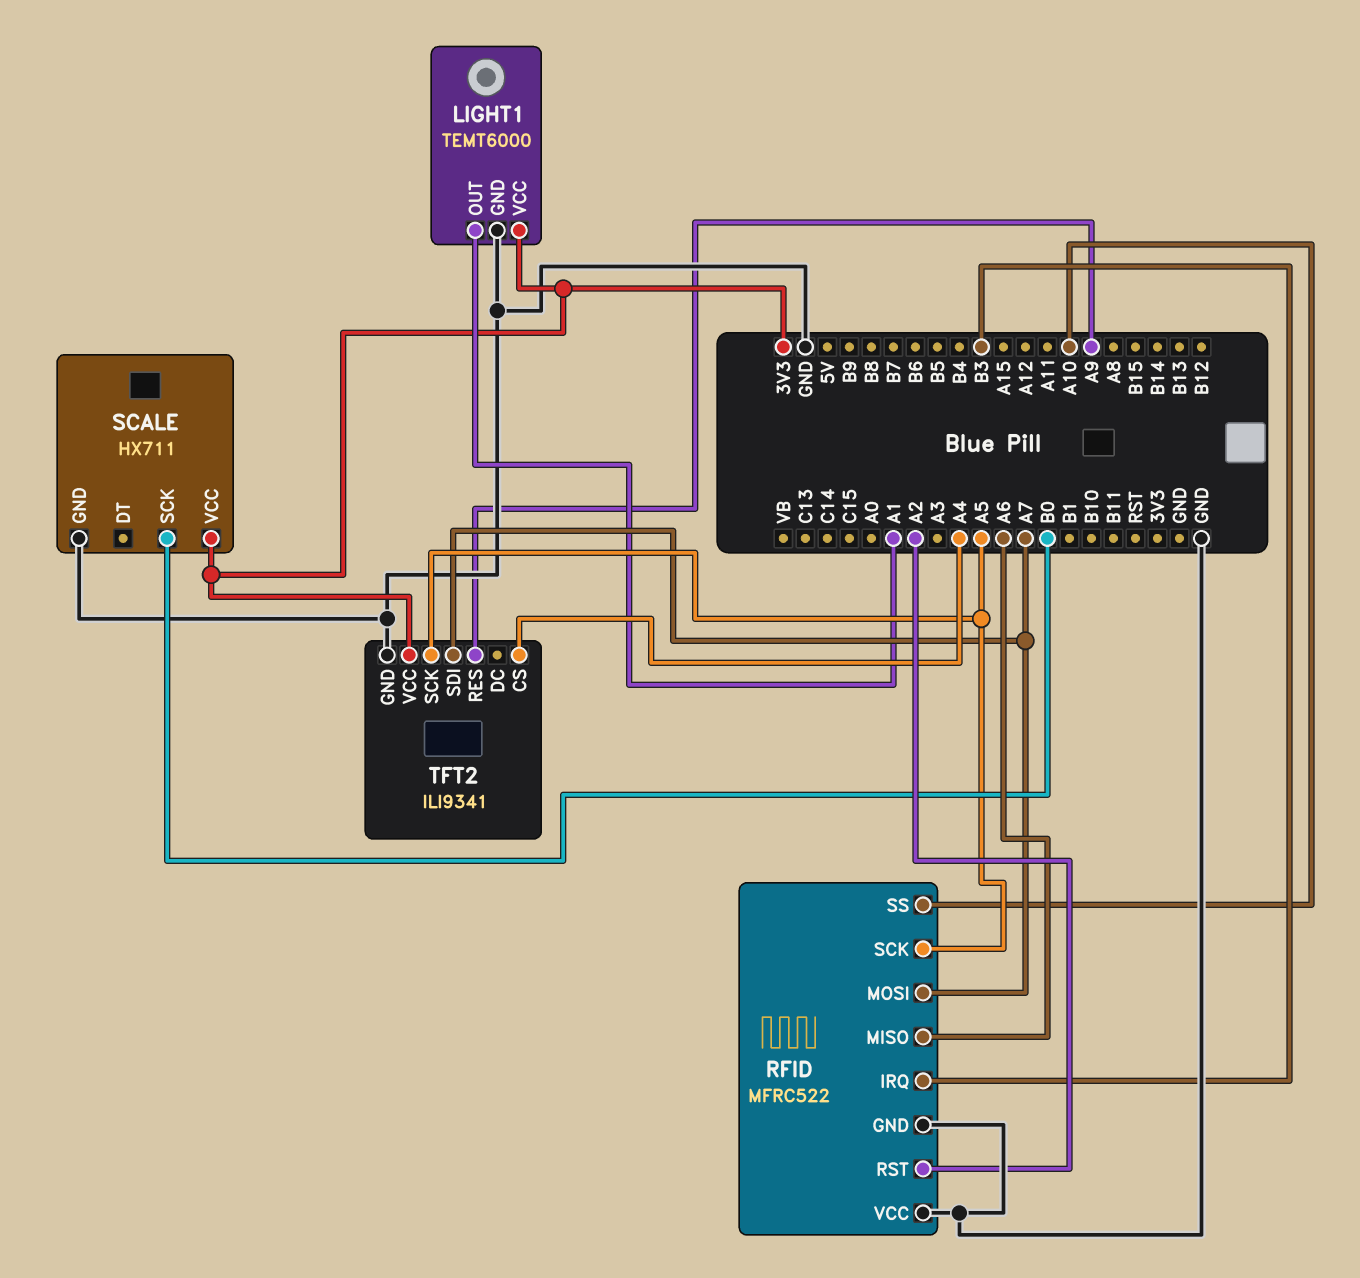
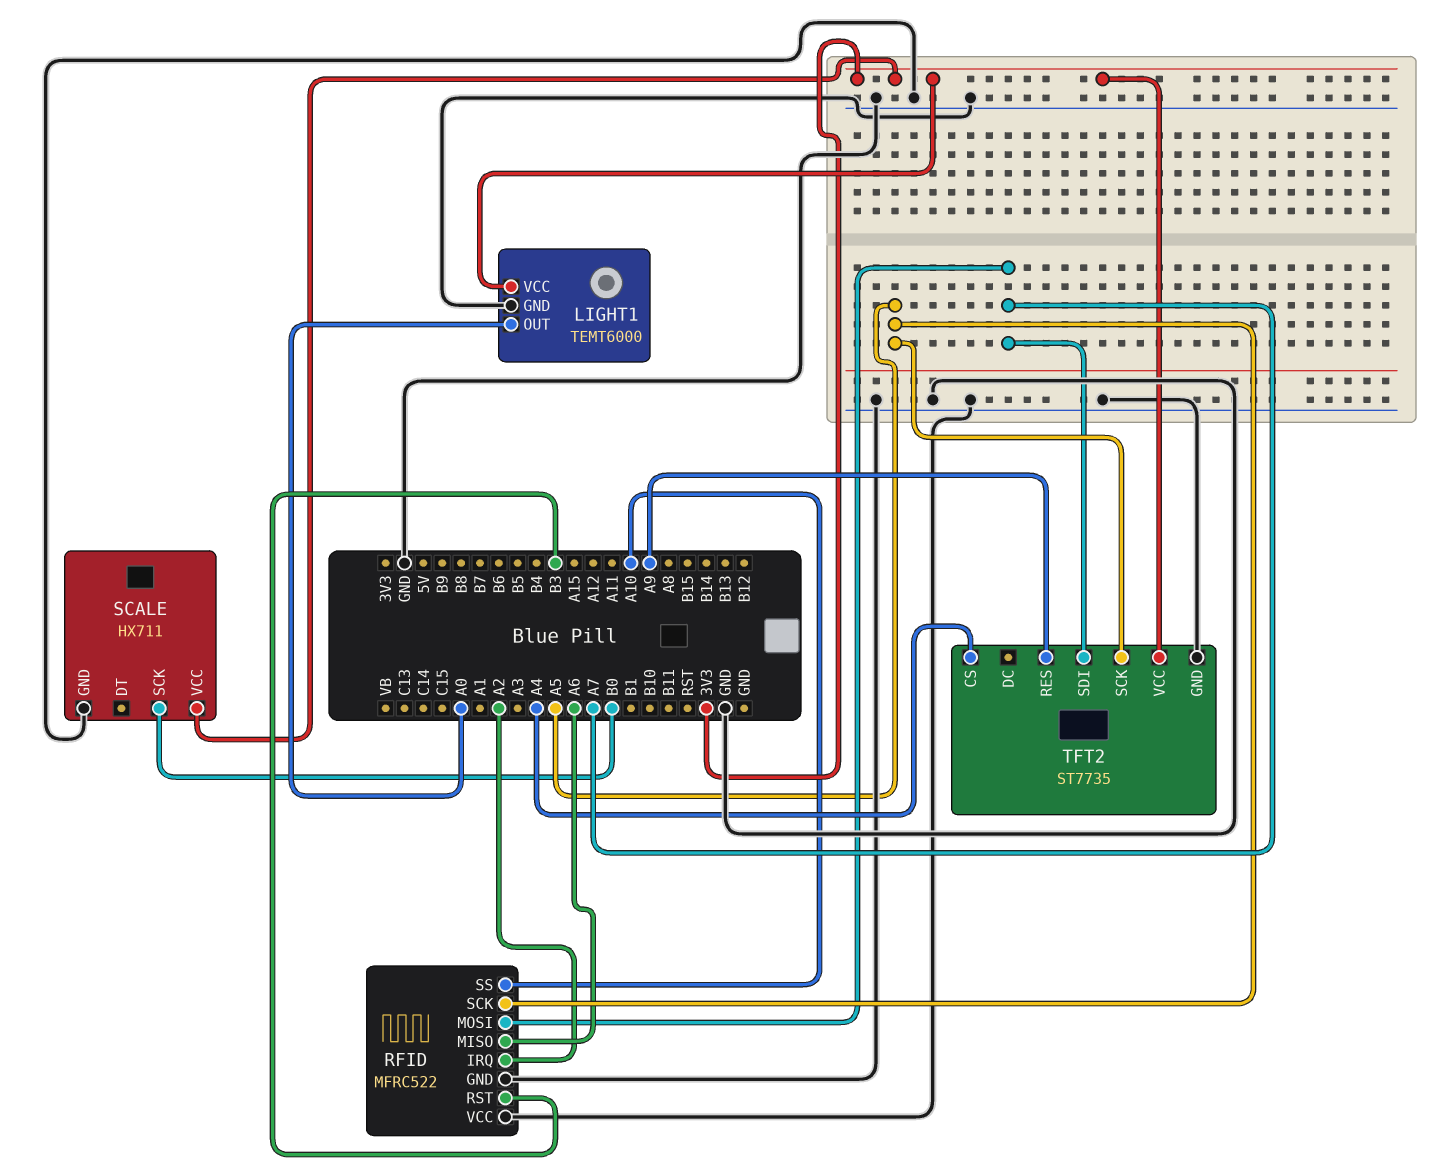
LIGHT1 pin OUT: A1 -> A0
RFID pin IRQ: B3 -> A2
RFID pin RST: A2 -> B3
TFT2: ILI9341 -> ST7735

